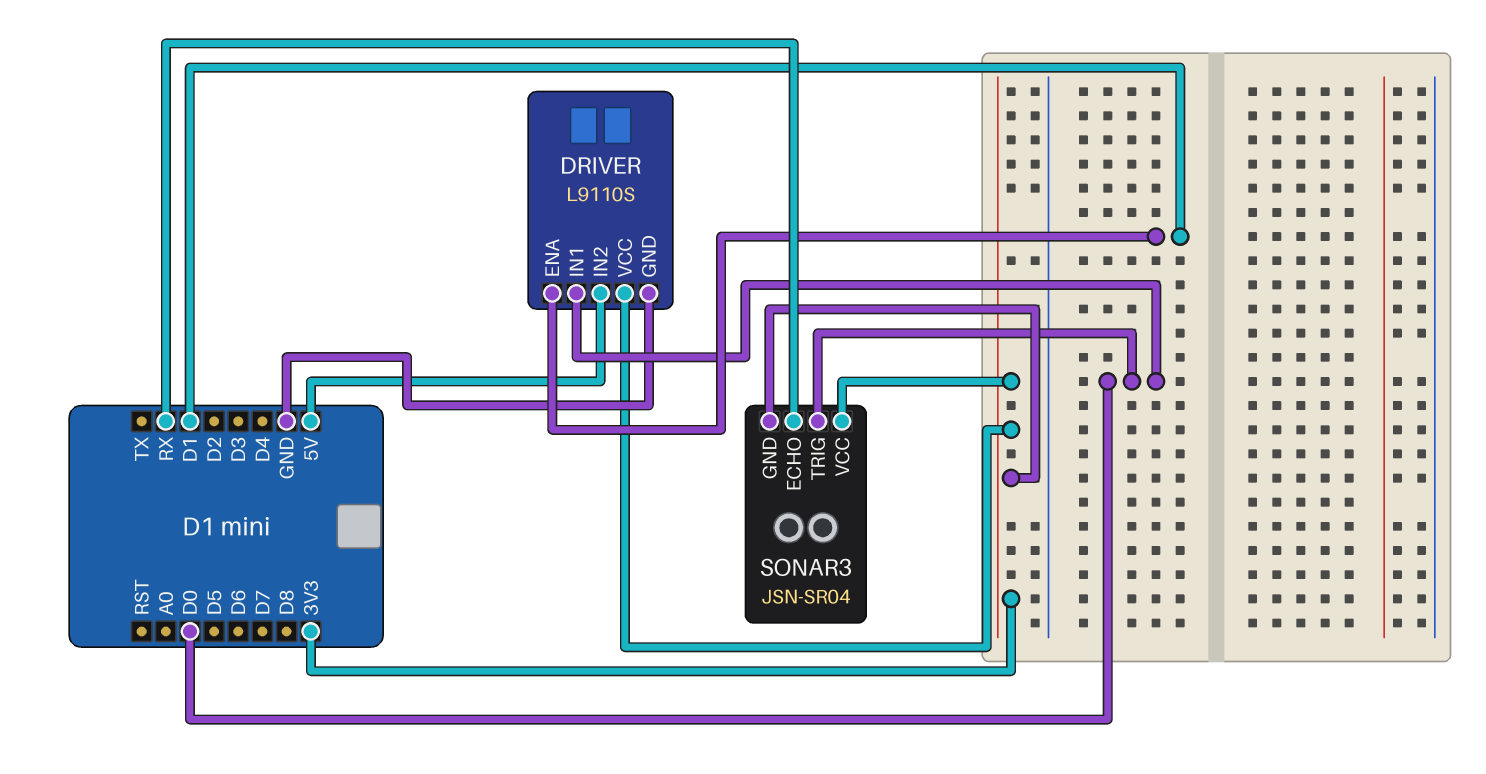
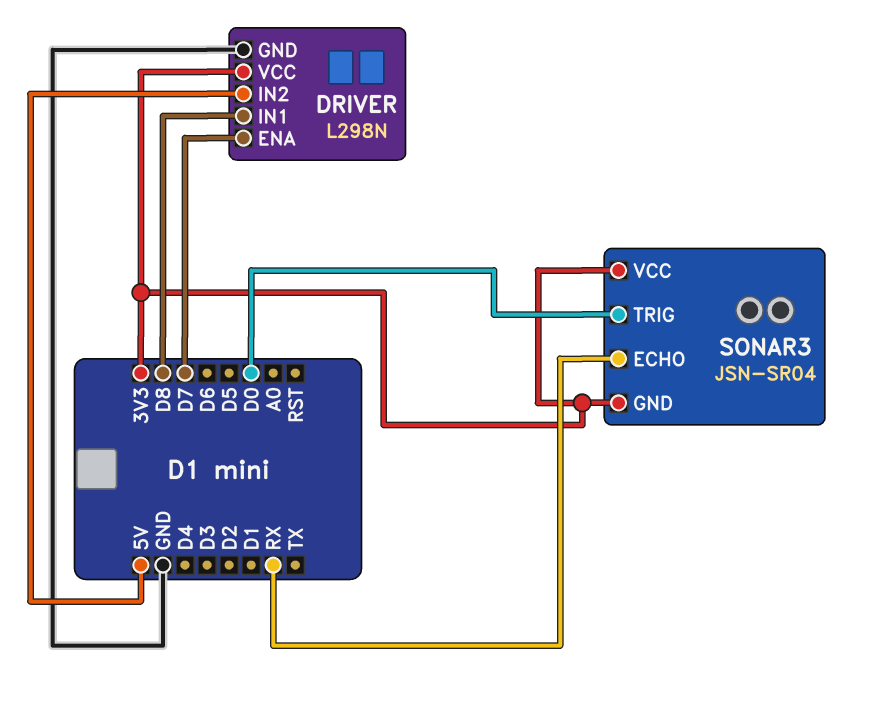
DRIVER: L9110S -> L298N
DRIVER pin ENA: D1 -> D7
DRIVER pin IN1: D0 -> D8

